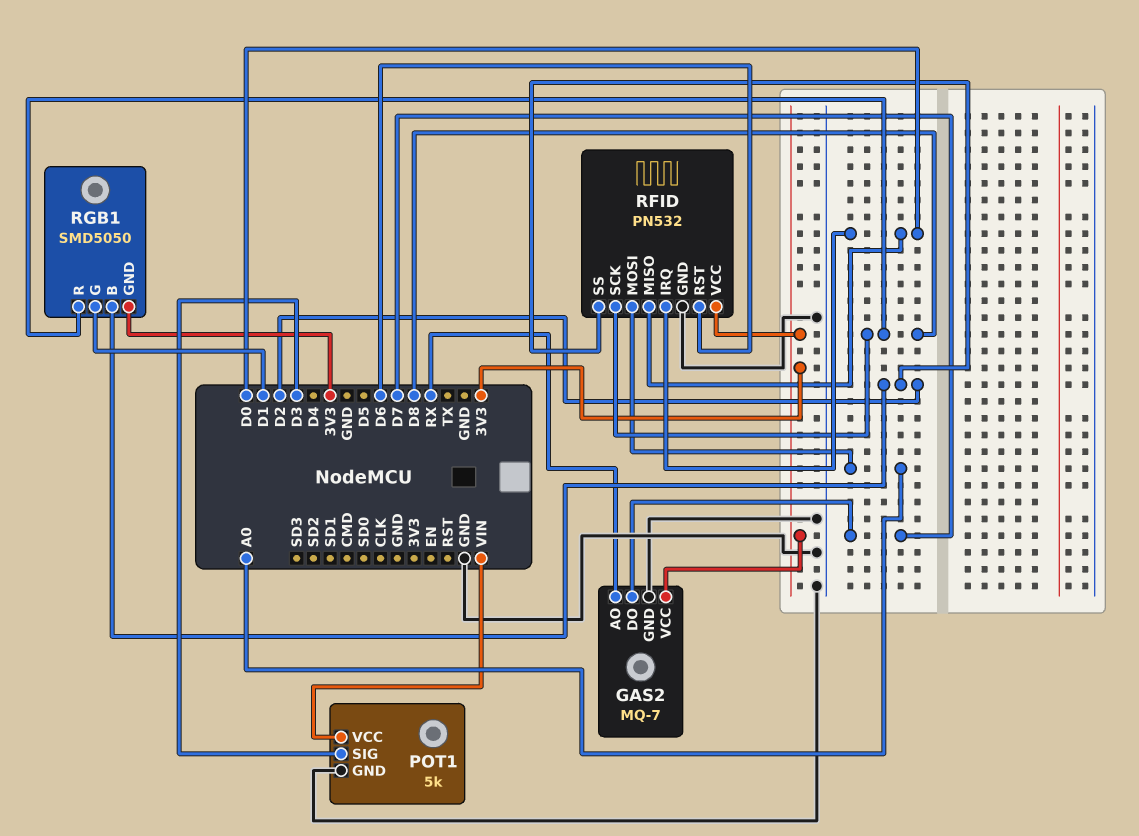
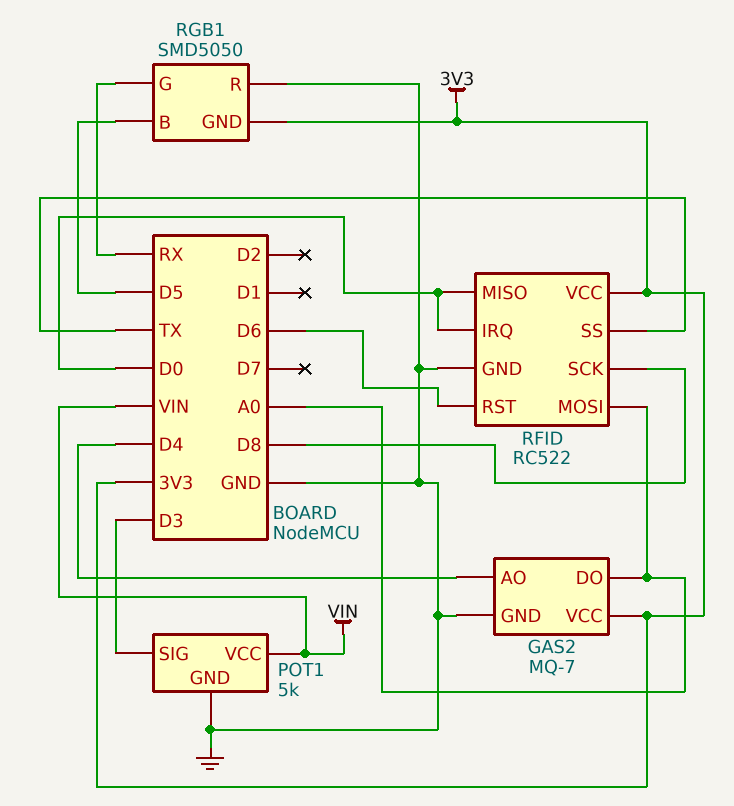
GAS2 pin AO: RX -> D4
GAS2 pin DO: D7 -> A0
RFID: PN532 -> RC522
RFID pin SS: D2 -> TX
RGB1 pin B: D2 -> D5
RGB1 pin G: D1 -> RX
RGB1 pin R: D8 -> GND

